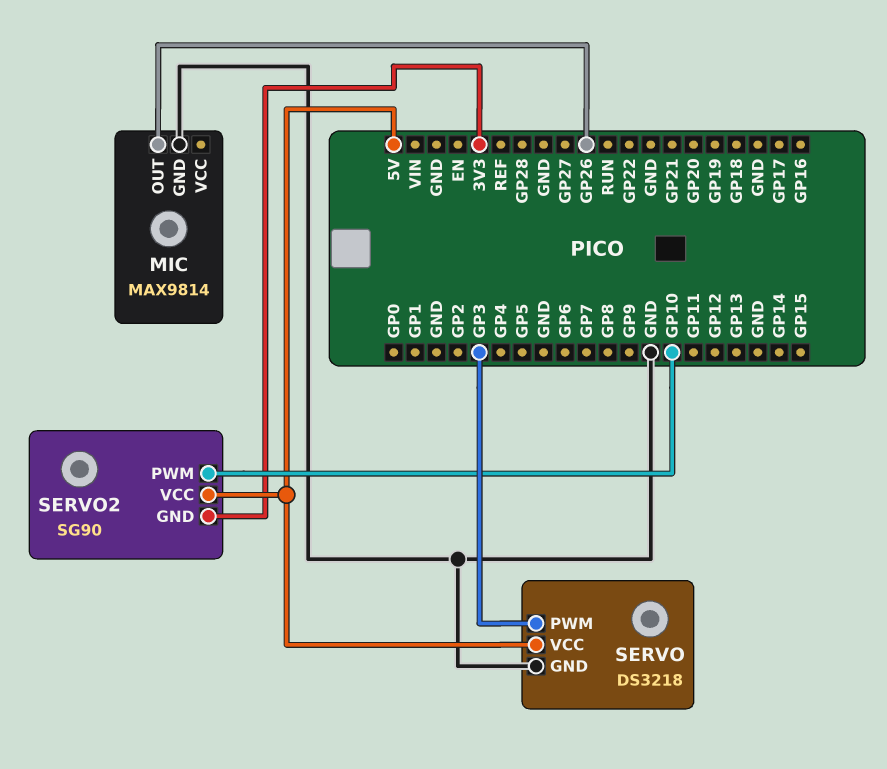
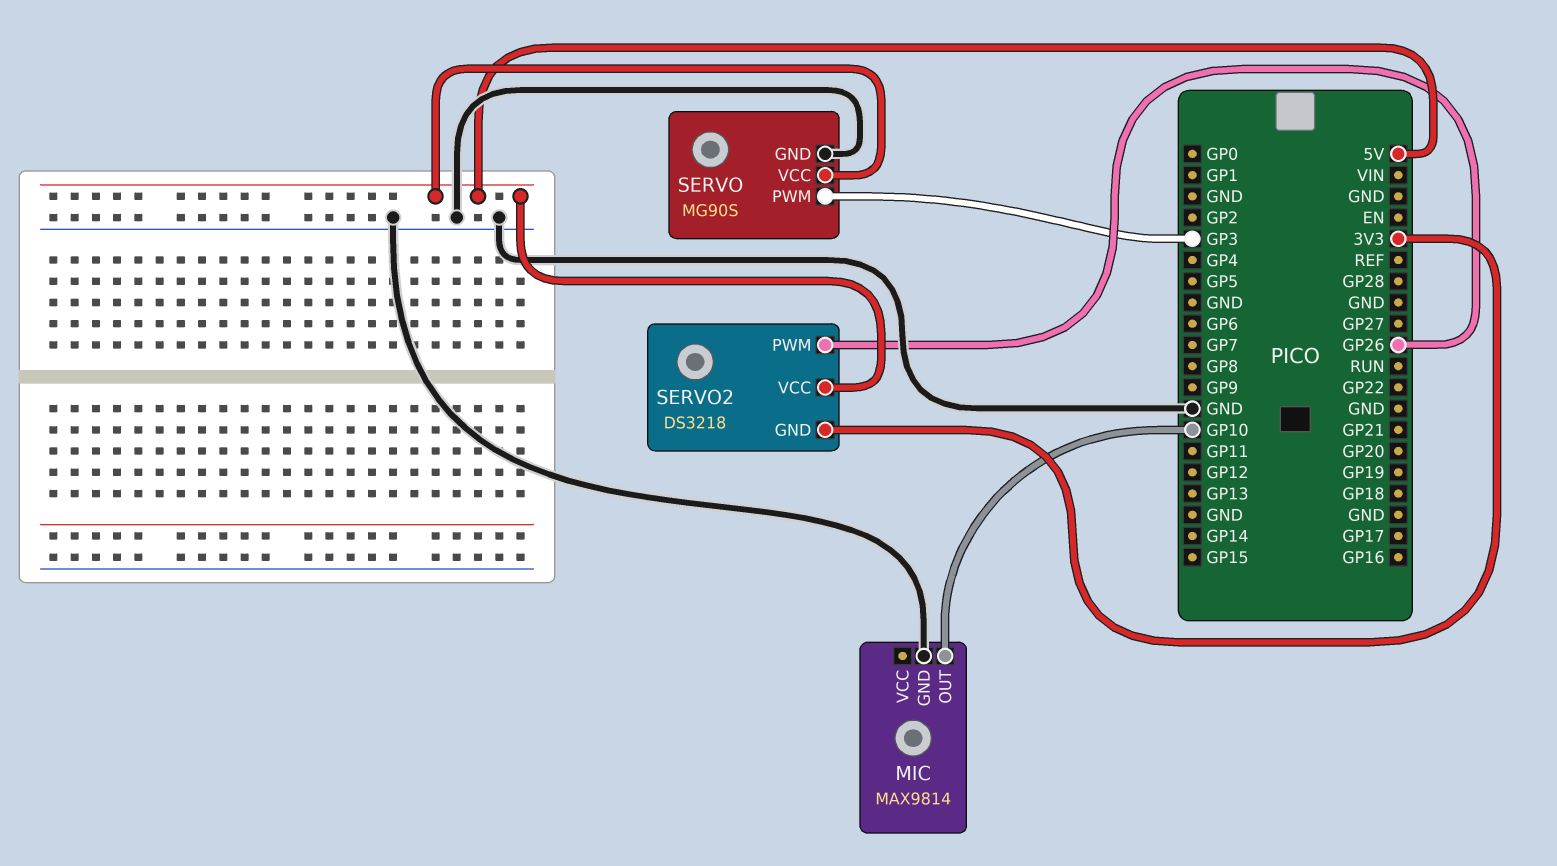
MIC pin OUT: GP26 -> GP10
SERVO: DS3218 -> MG90S
SERVO2: SG90 -> DS3218
SERVO2 pin PWM: GP10 -> GP26

